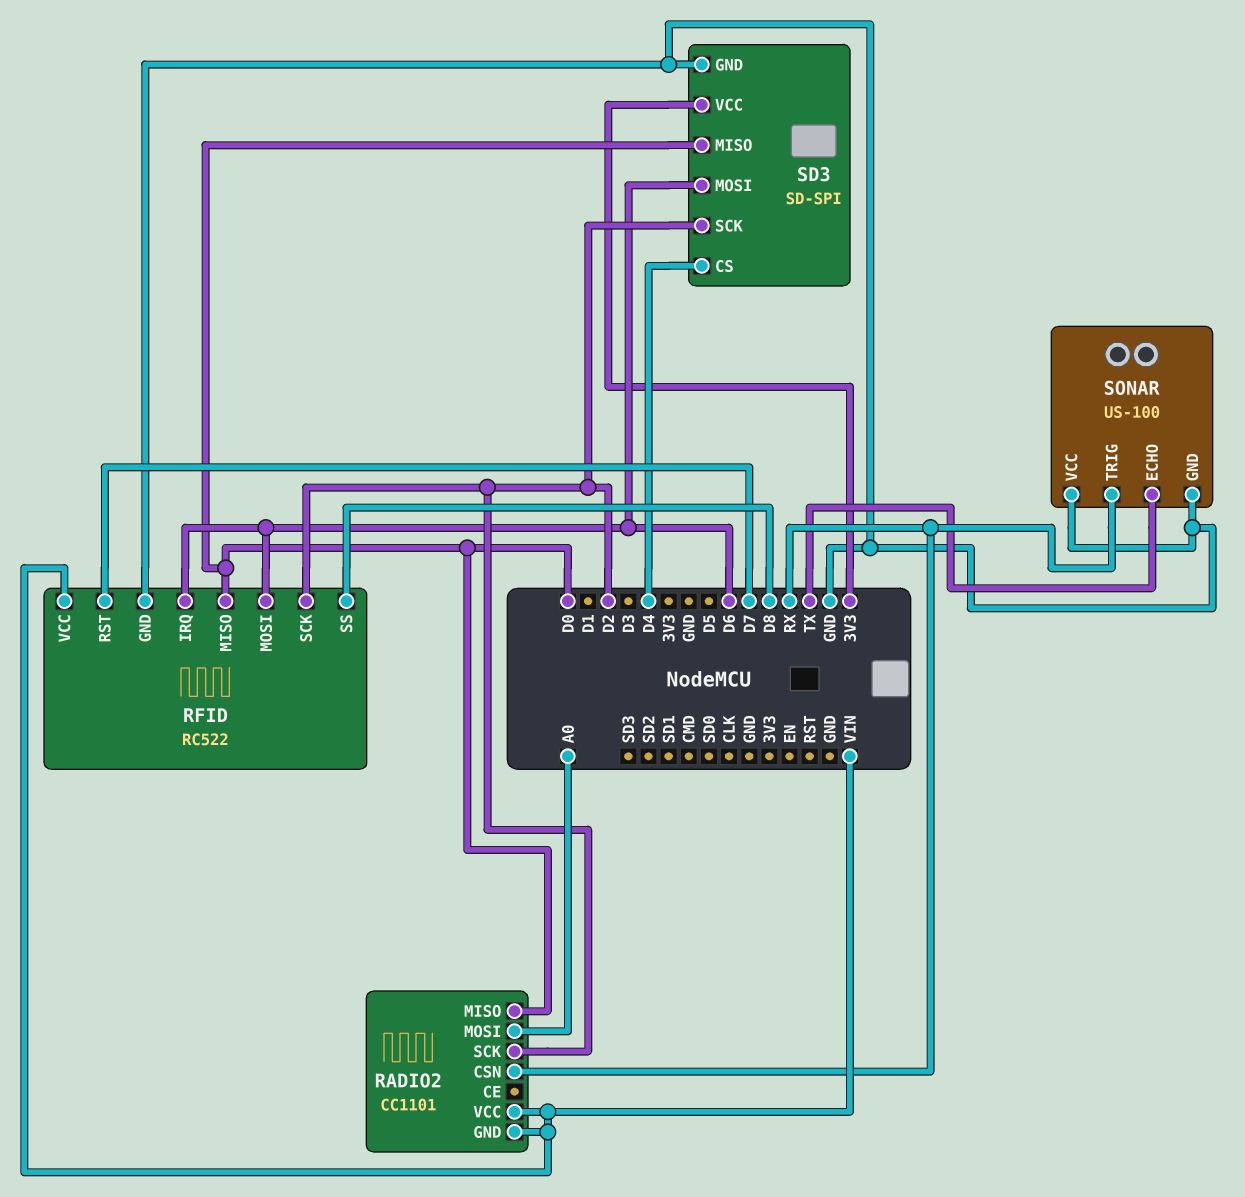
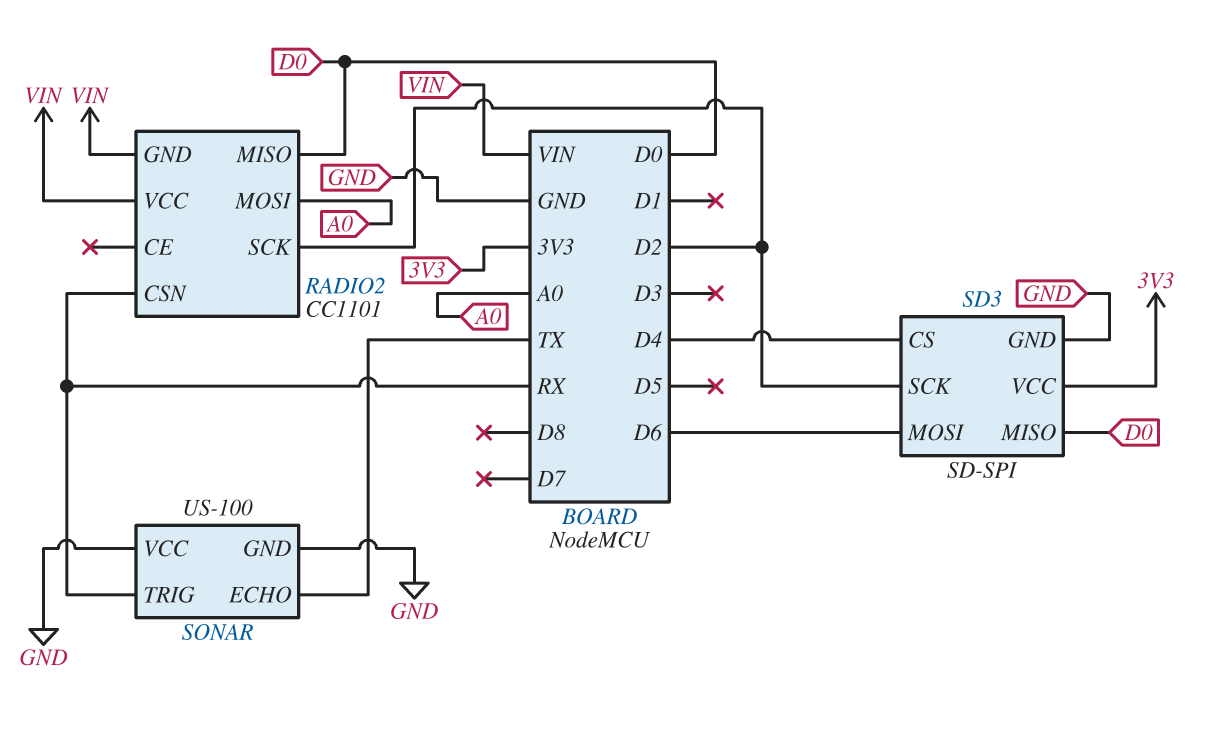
RFID: RC522 -> none
RFID pin GND: GND -> none
RFID pin IRQ: D6 -> none
RFID pin MISO: D0 -> none
RFID pin MOSI: D6 -> none
RFID pin RST: D7 -> none
RFID pin SCK: D2 -> none
RFID pin SS: D8 -> none
RFID pin VCC: VIN -> none

